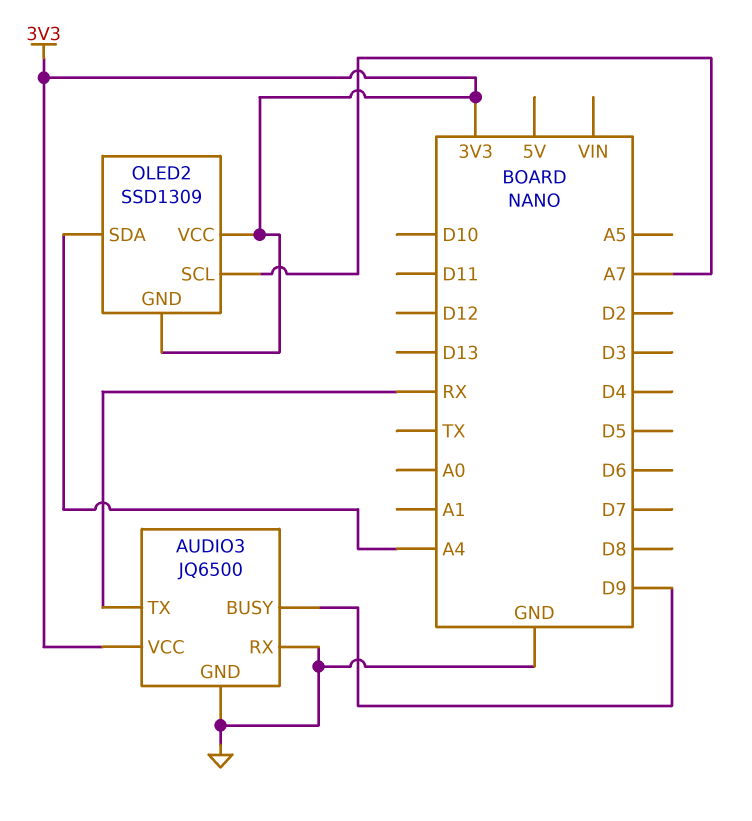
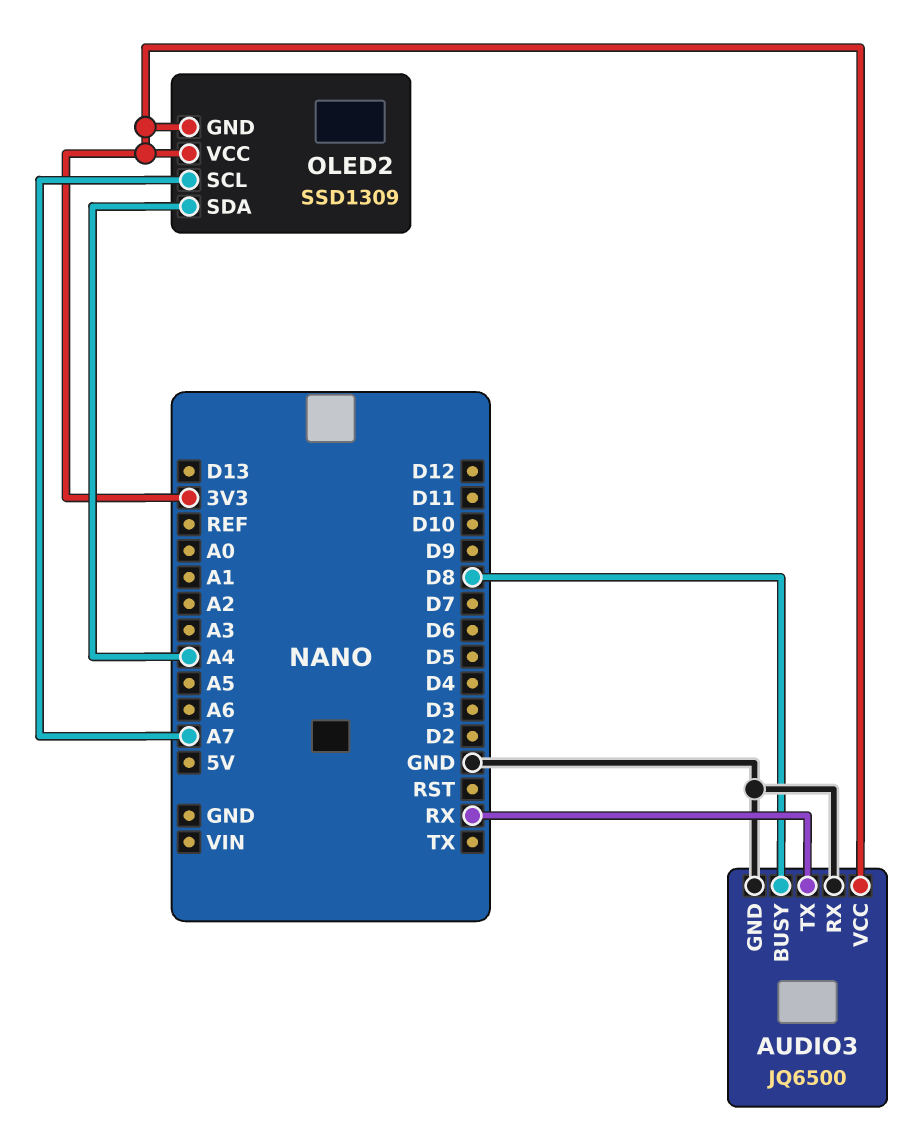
AUDIO3 pin BUSY: D9 -> D8

